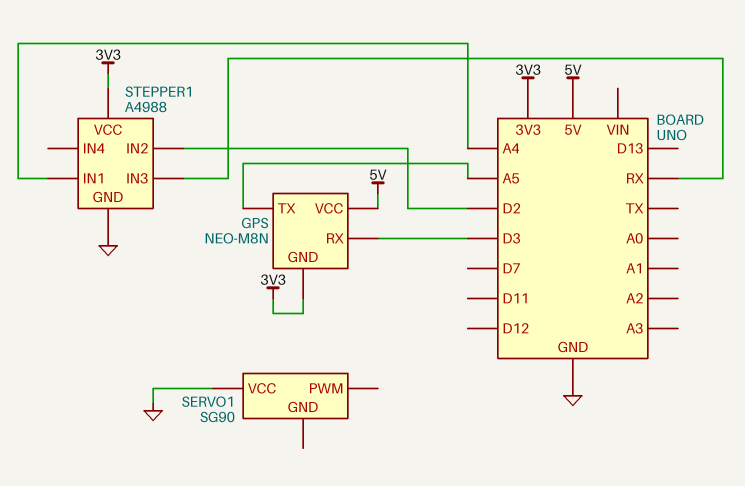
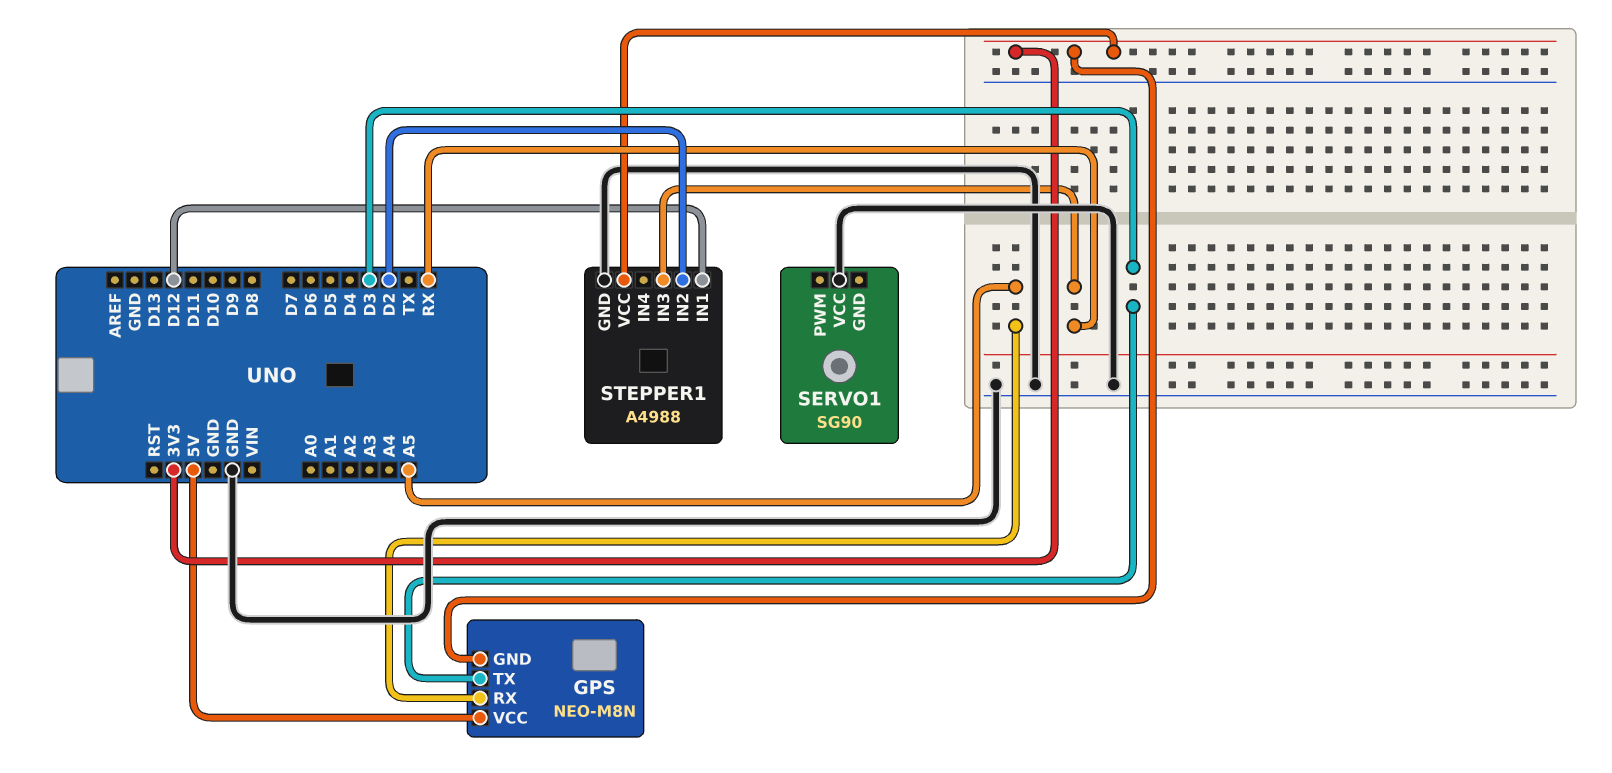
GPS pin RX: D3 -> A5
GPS pin TX: A5 -> D3
STEPPER1 pin IN1: A4 -> D12

